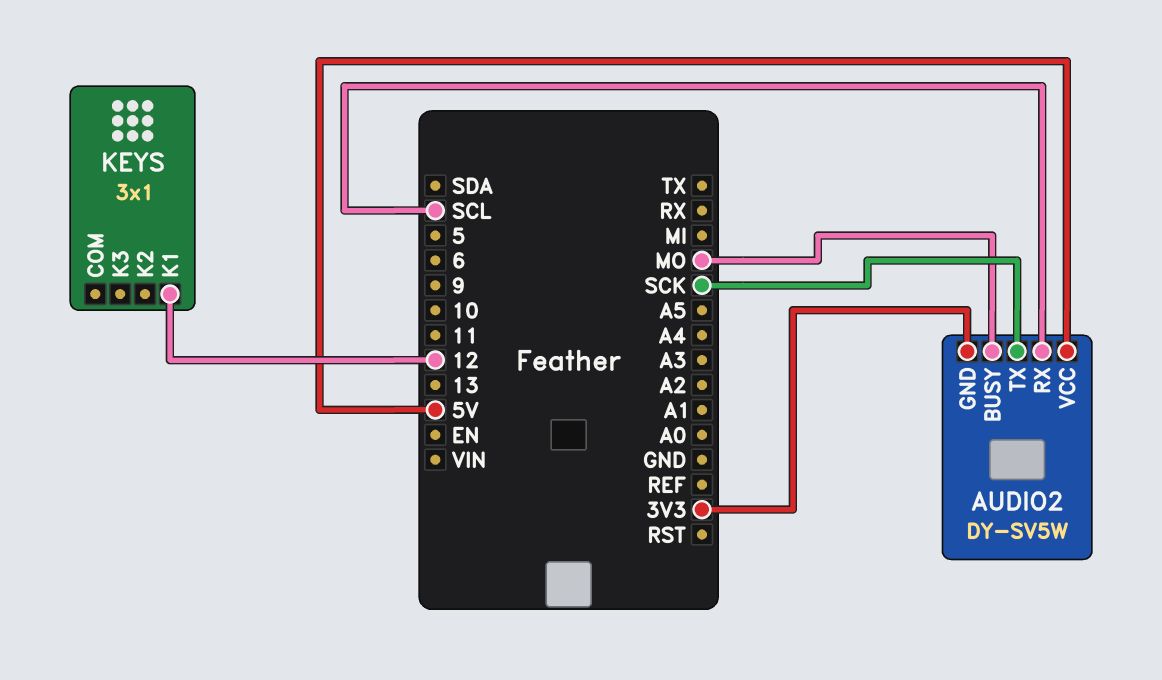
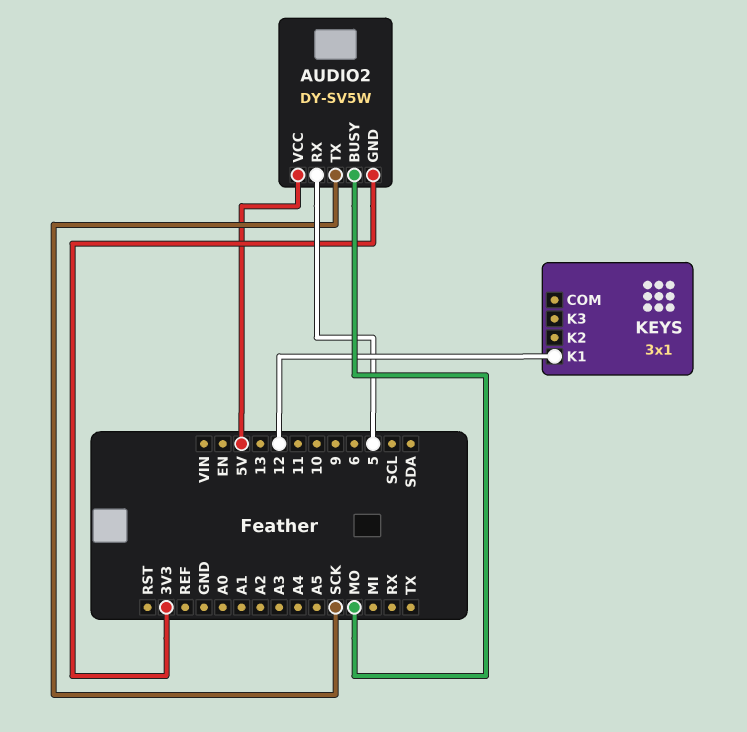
AUDIO2 pin RX: SCL -> 5

